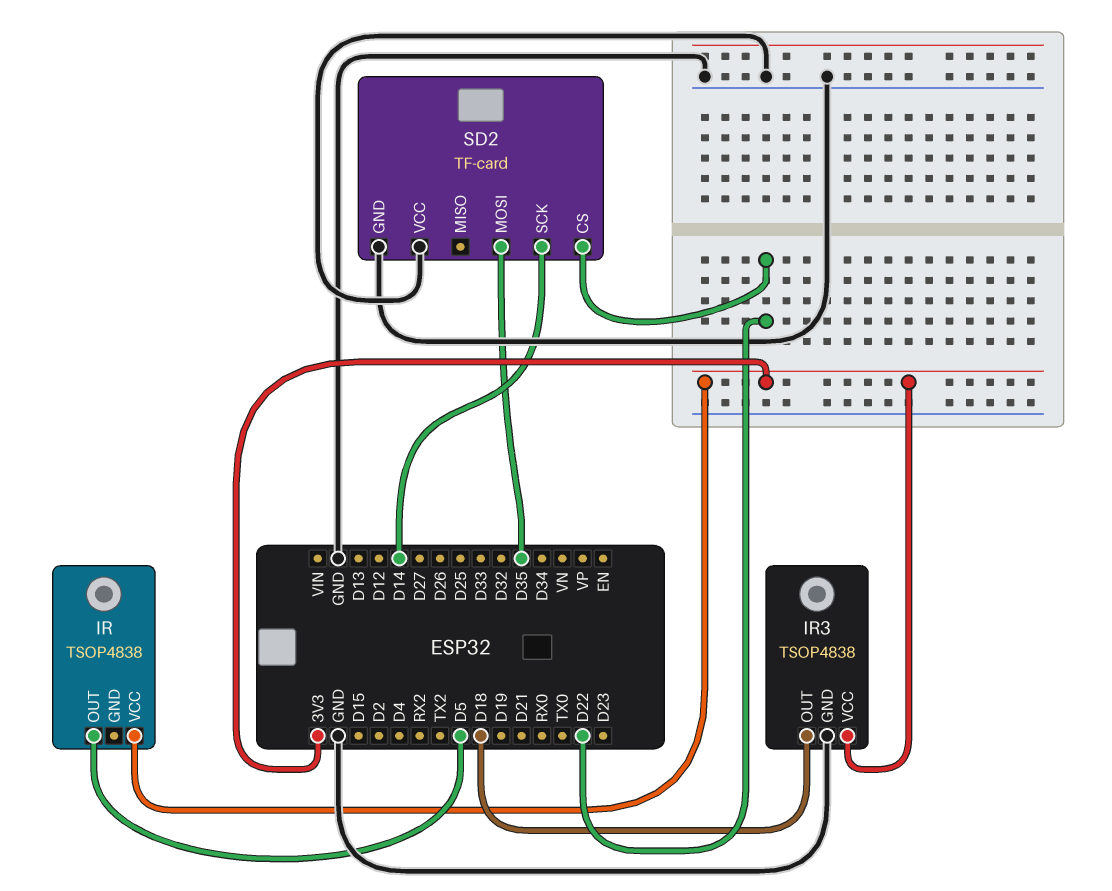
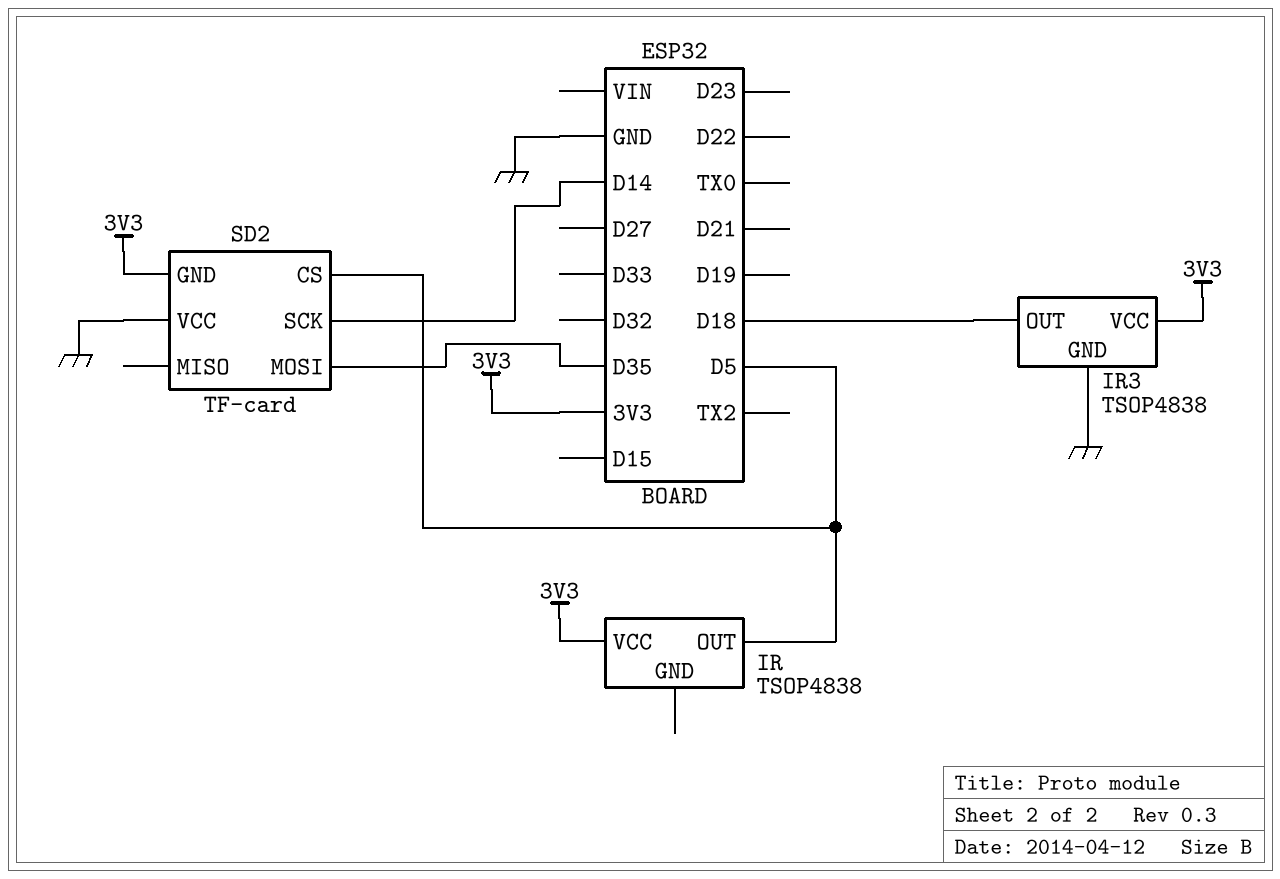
SD2 pin CS: D22 -> D5
SD2 pin GND: GND -> 3V3

